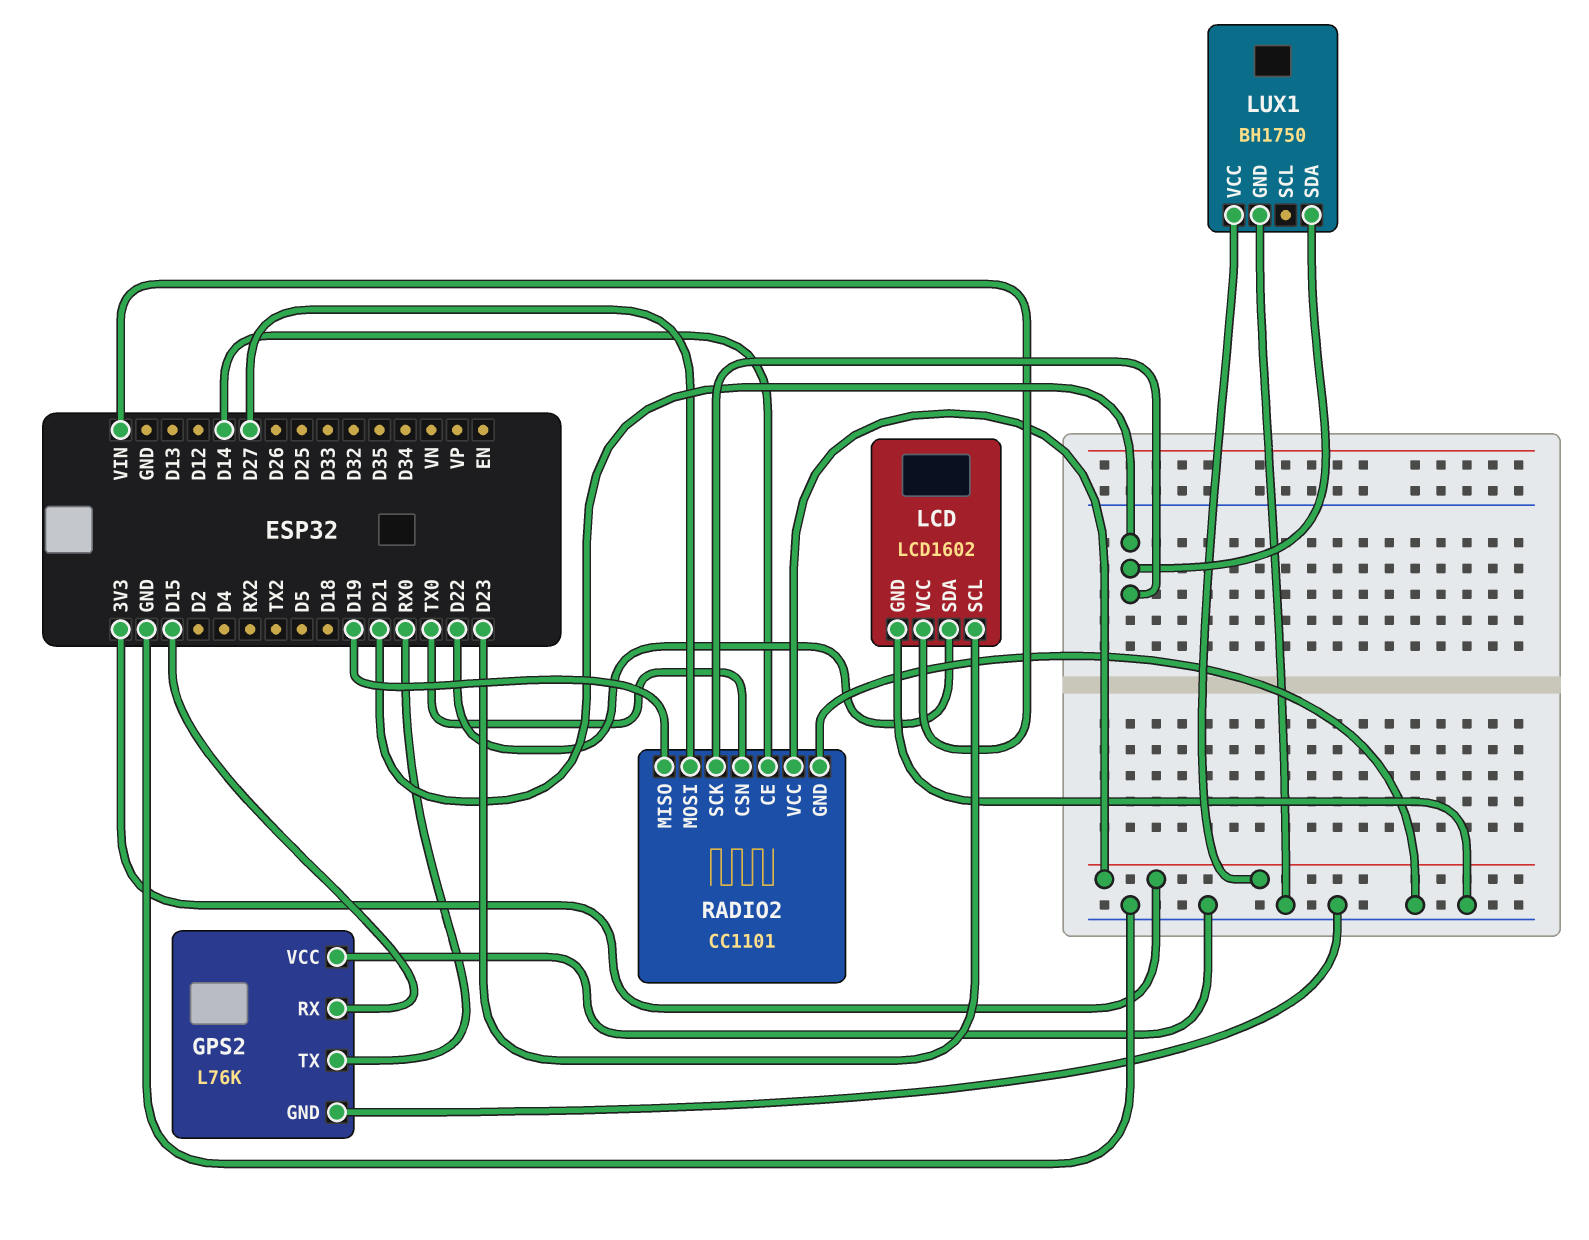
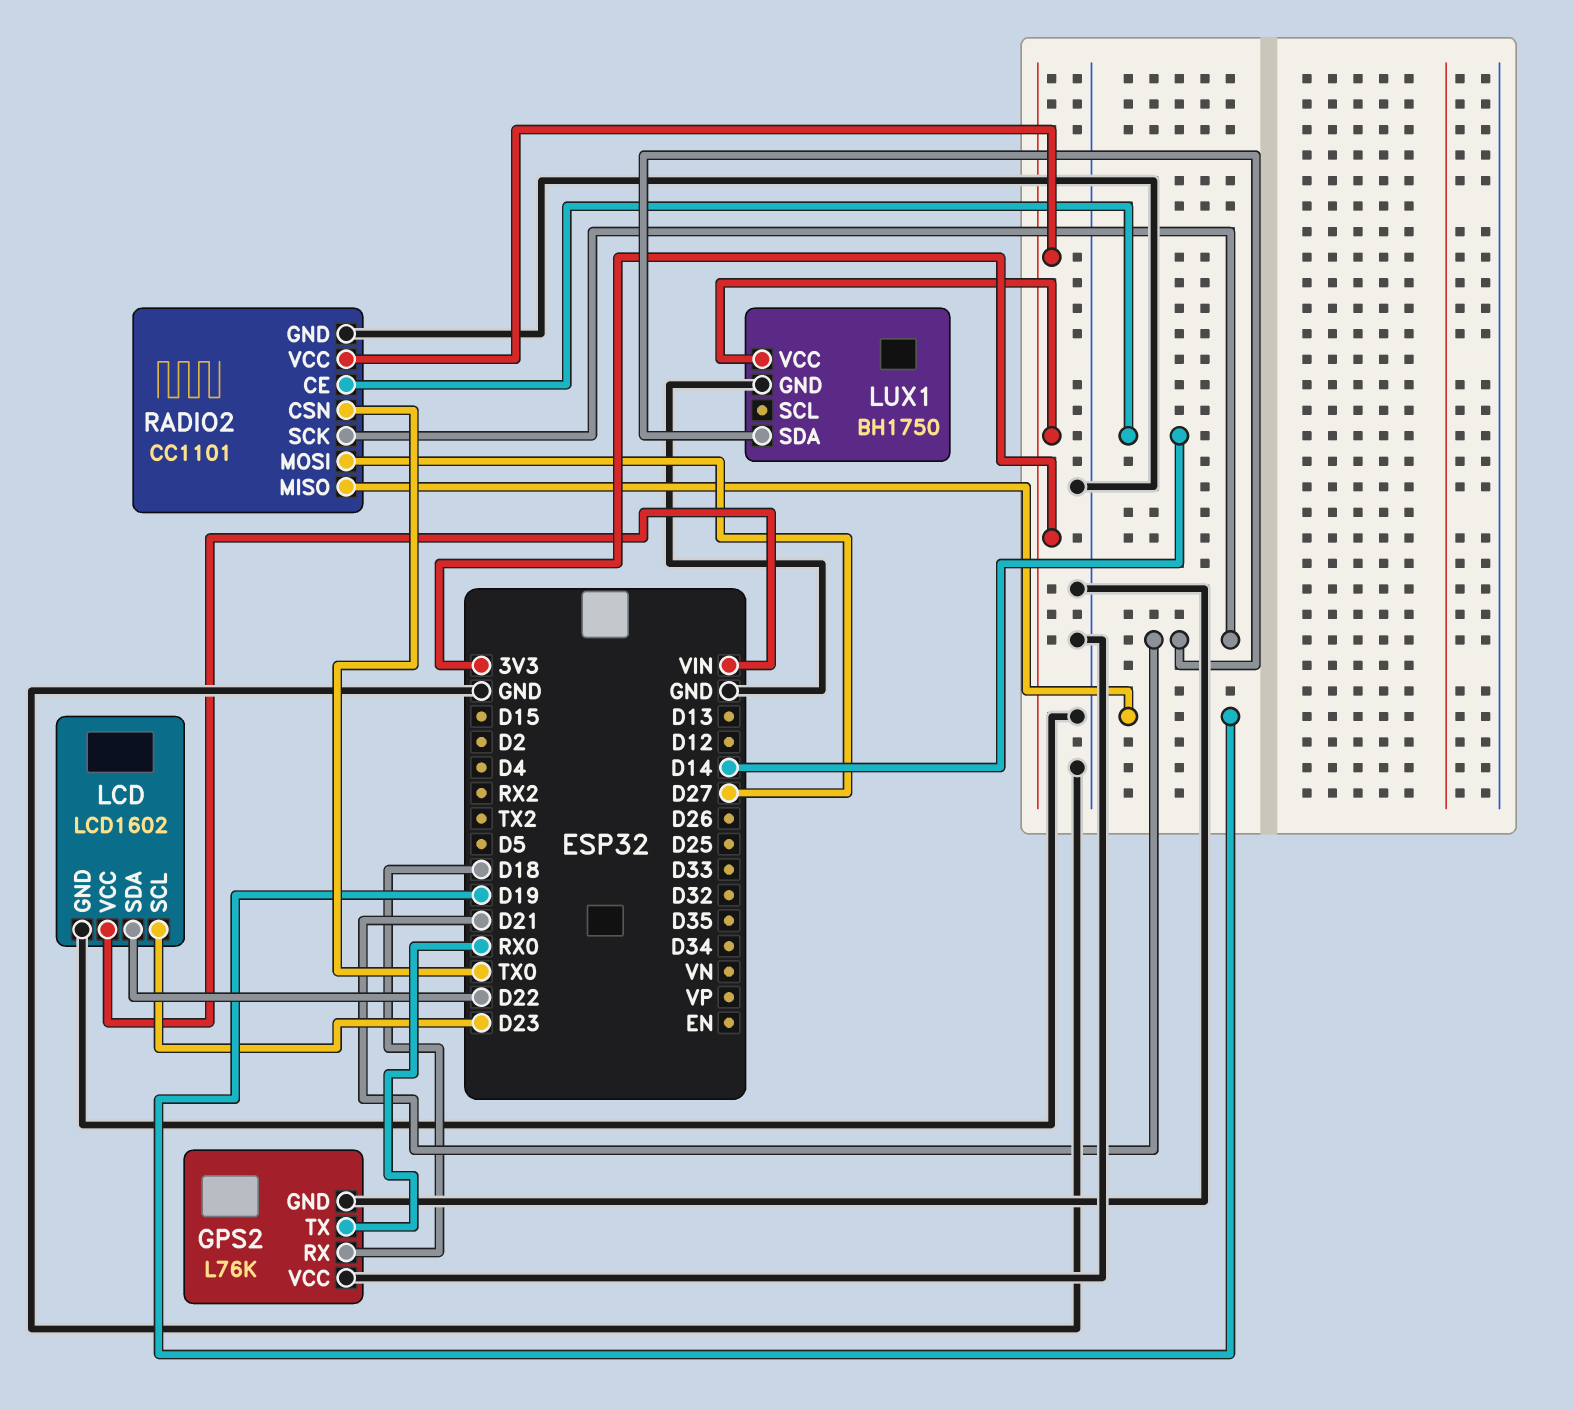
GPS2 pin RX: D15 -> D18

